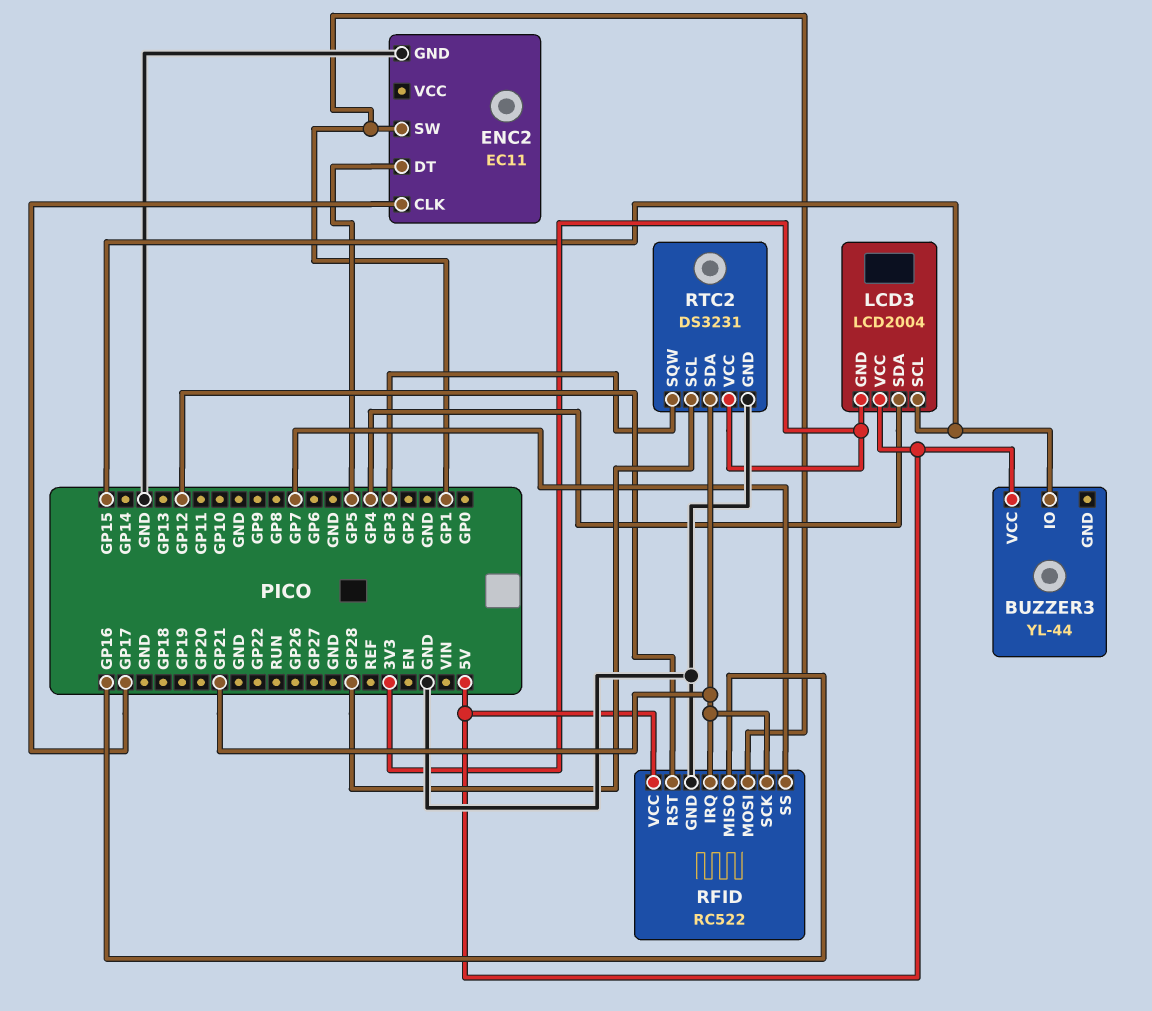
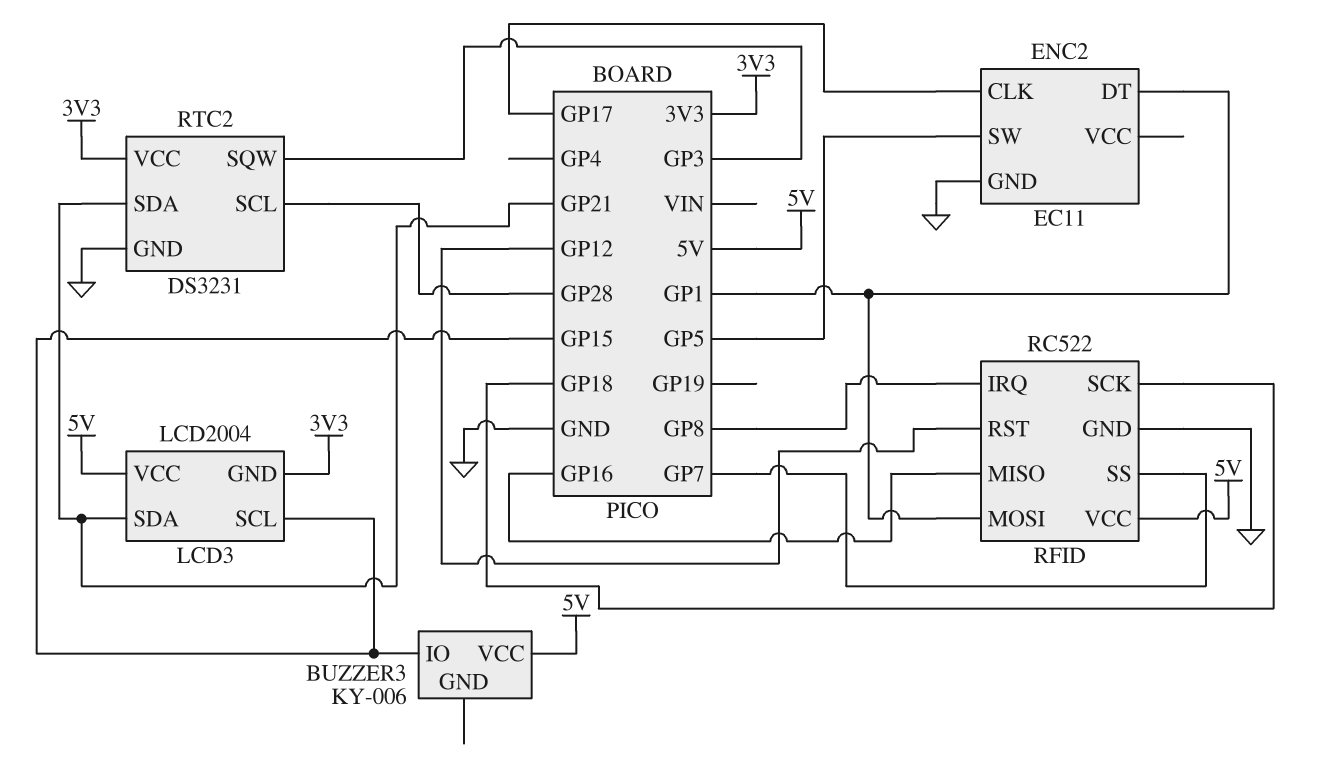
BUZZER3: YL-44 -> KY-006
ENC2 pin DT: GP5 -> GP1
ENC2 pin SW: GP1 -> GP5
LCD3 pin SDA: GP4 -> GP21
RFID pin IRQ: GP21 -> GP8
RFID pin SCK: GP21 -> GP18

